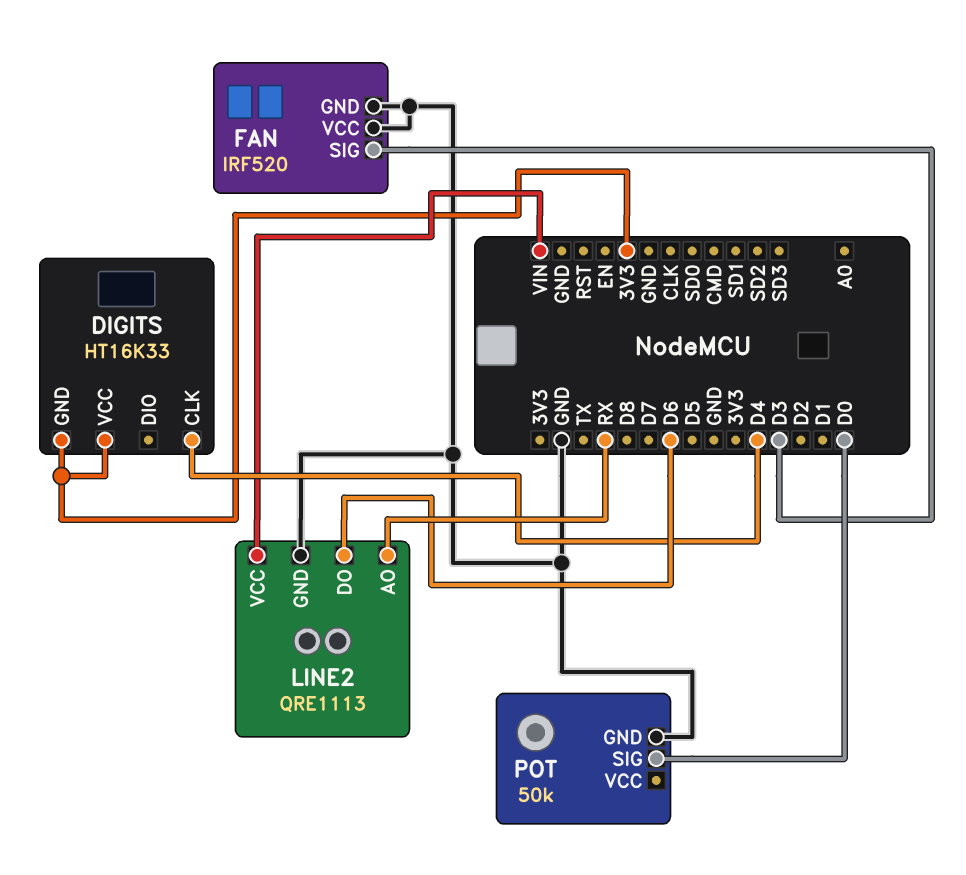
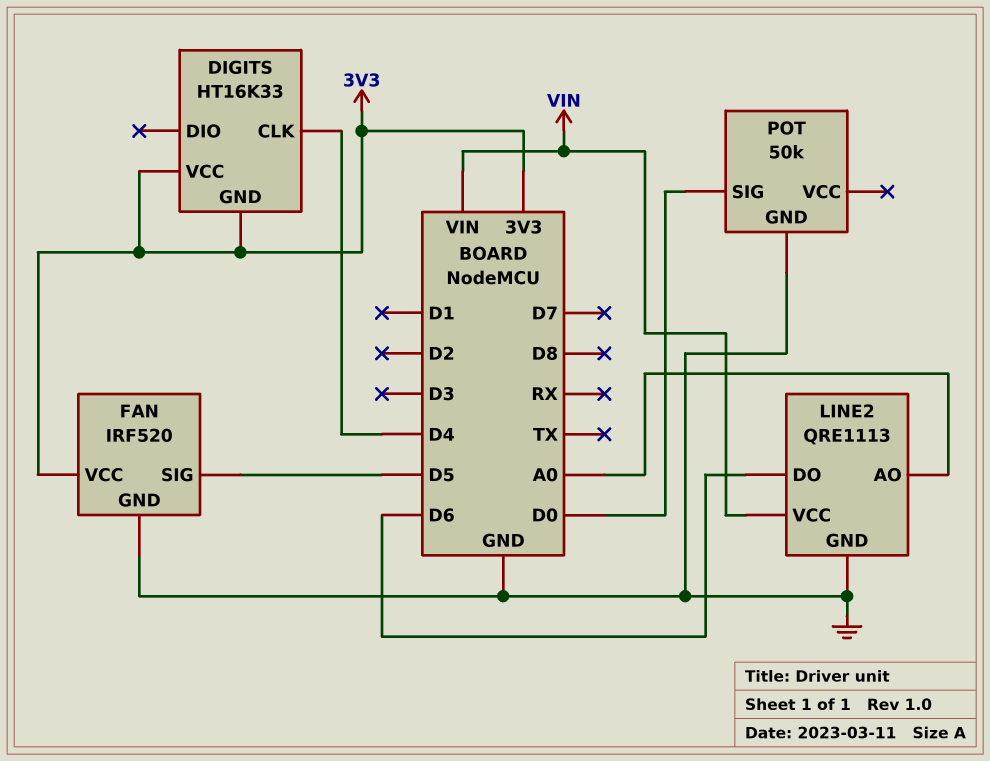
FAN pin SIG: D3 -> D5
FAN pin VCC: GND -> 3V3
LINE2 pin AO: RX -> A0

